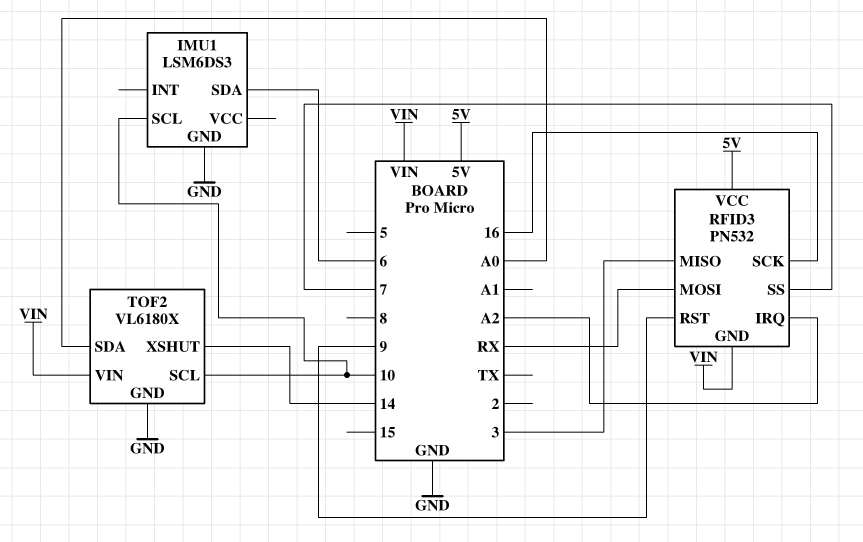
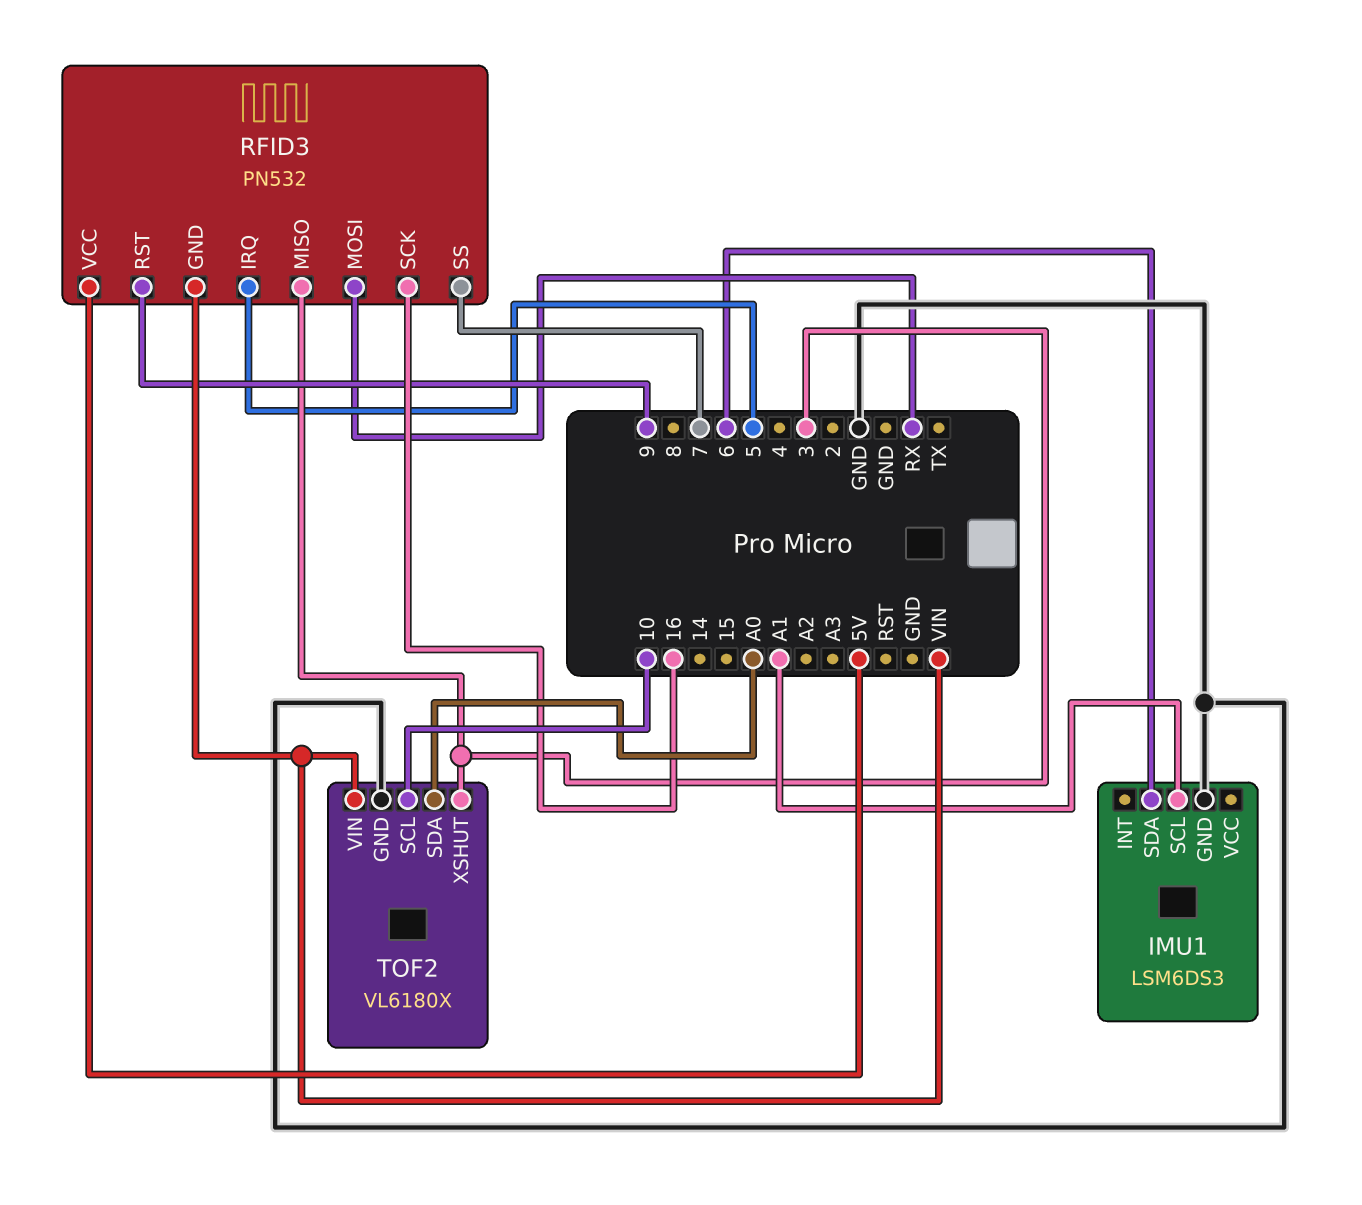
IMU1 pin SCL: 10 -> A1
RFID3 pin IRQ: A2 -> 5
TOF2 pin XSHUT: 14 -> 3

